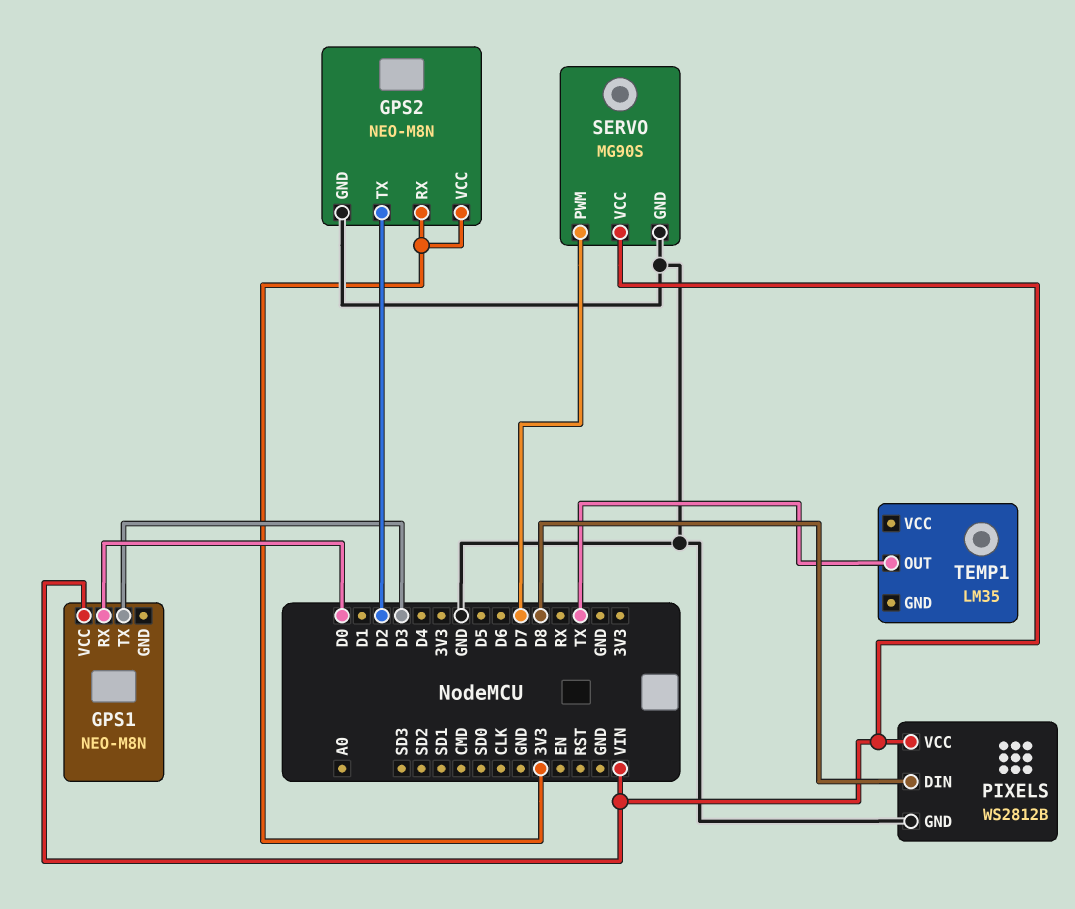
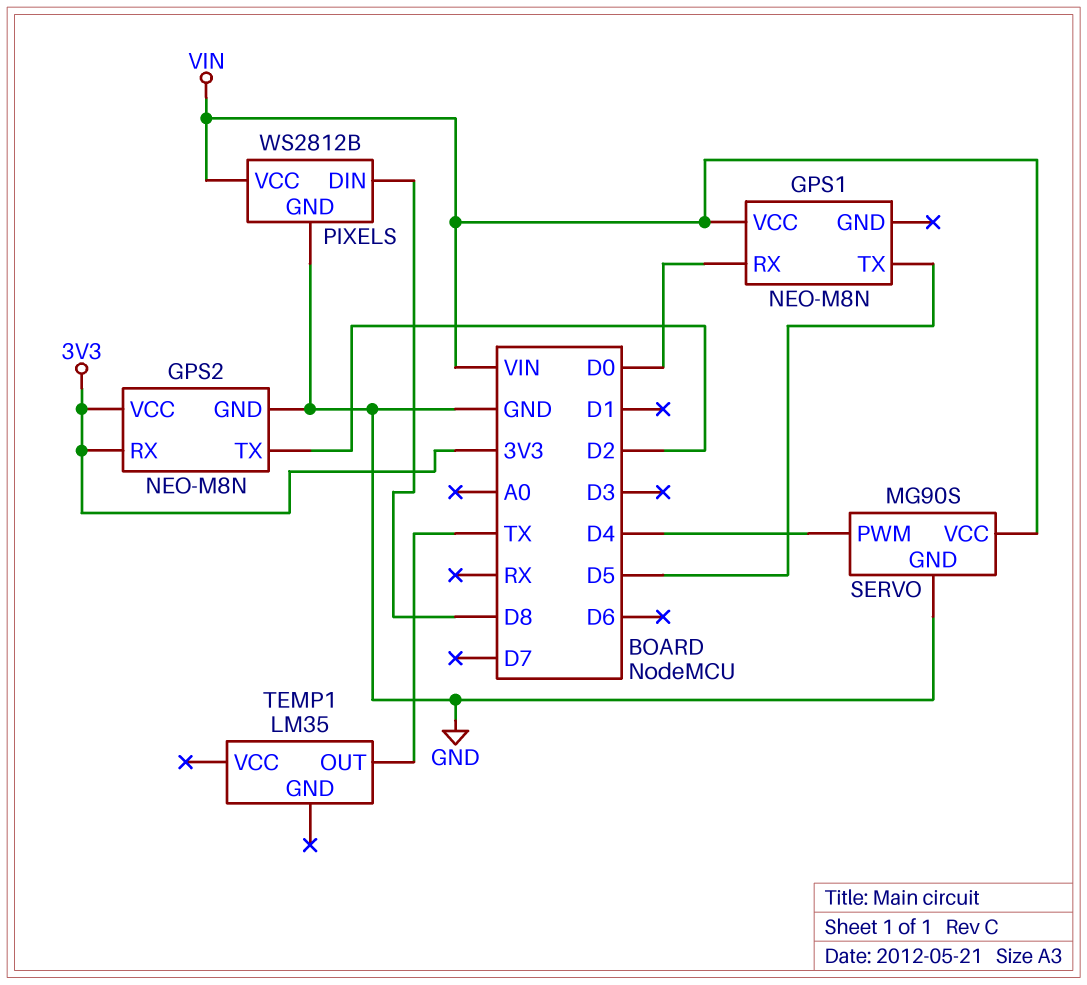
GPS1 pin TX: D3 -> D5
SERVO pin PWM: D7 -> D4

